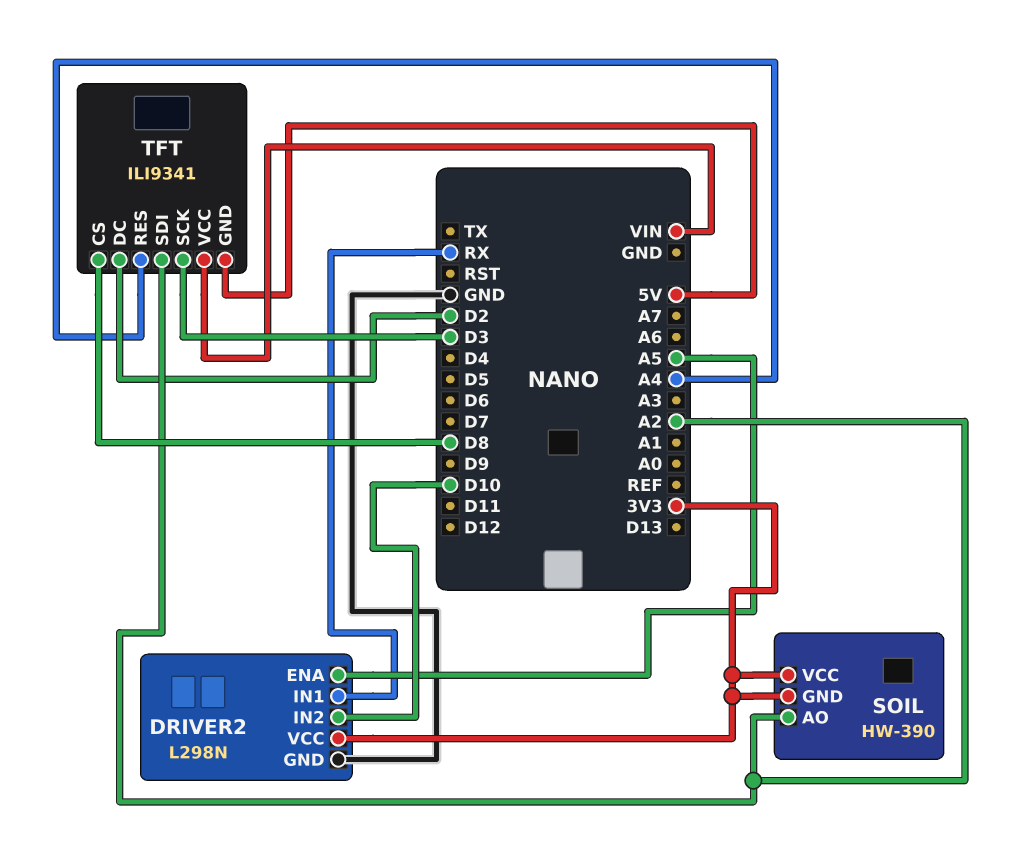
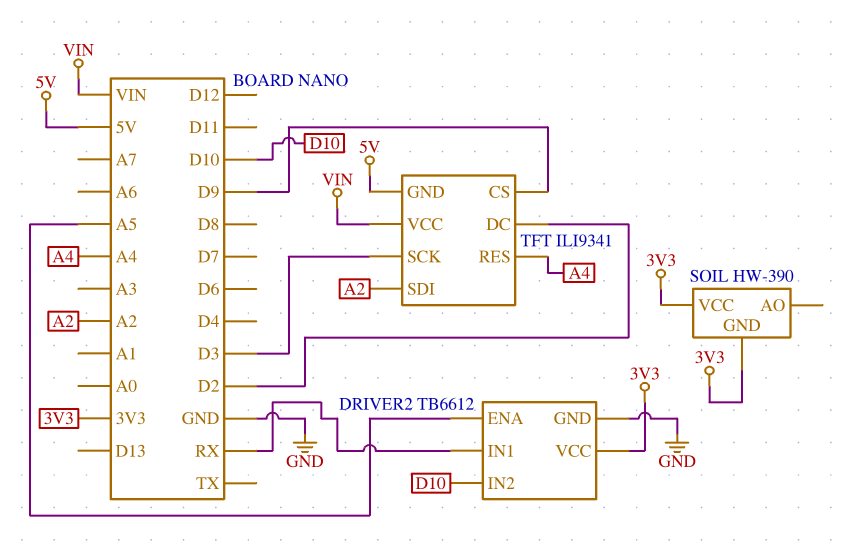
DRIVER2: L298N -> TB6612
SOIL pin AO: A2 -> none
TFT pin CS: D8 -> D9

